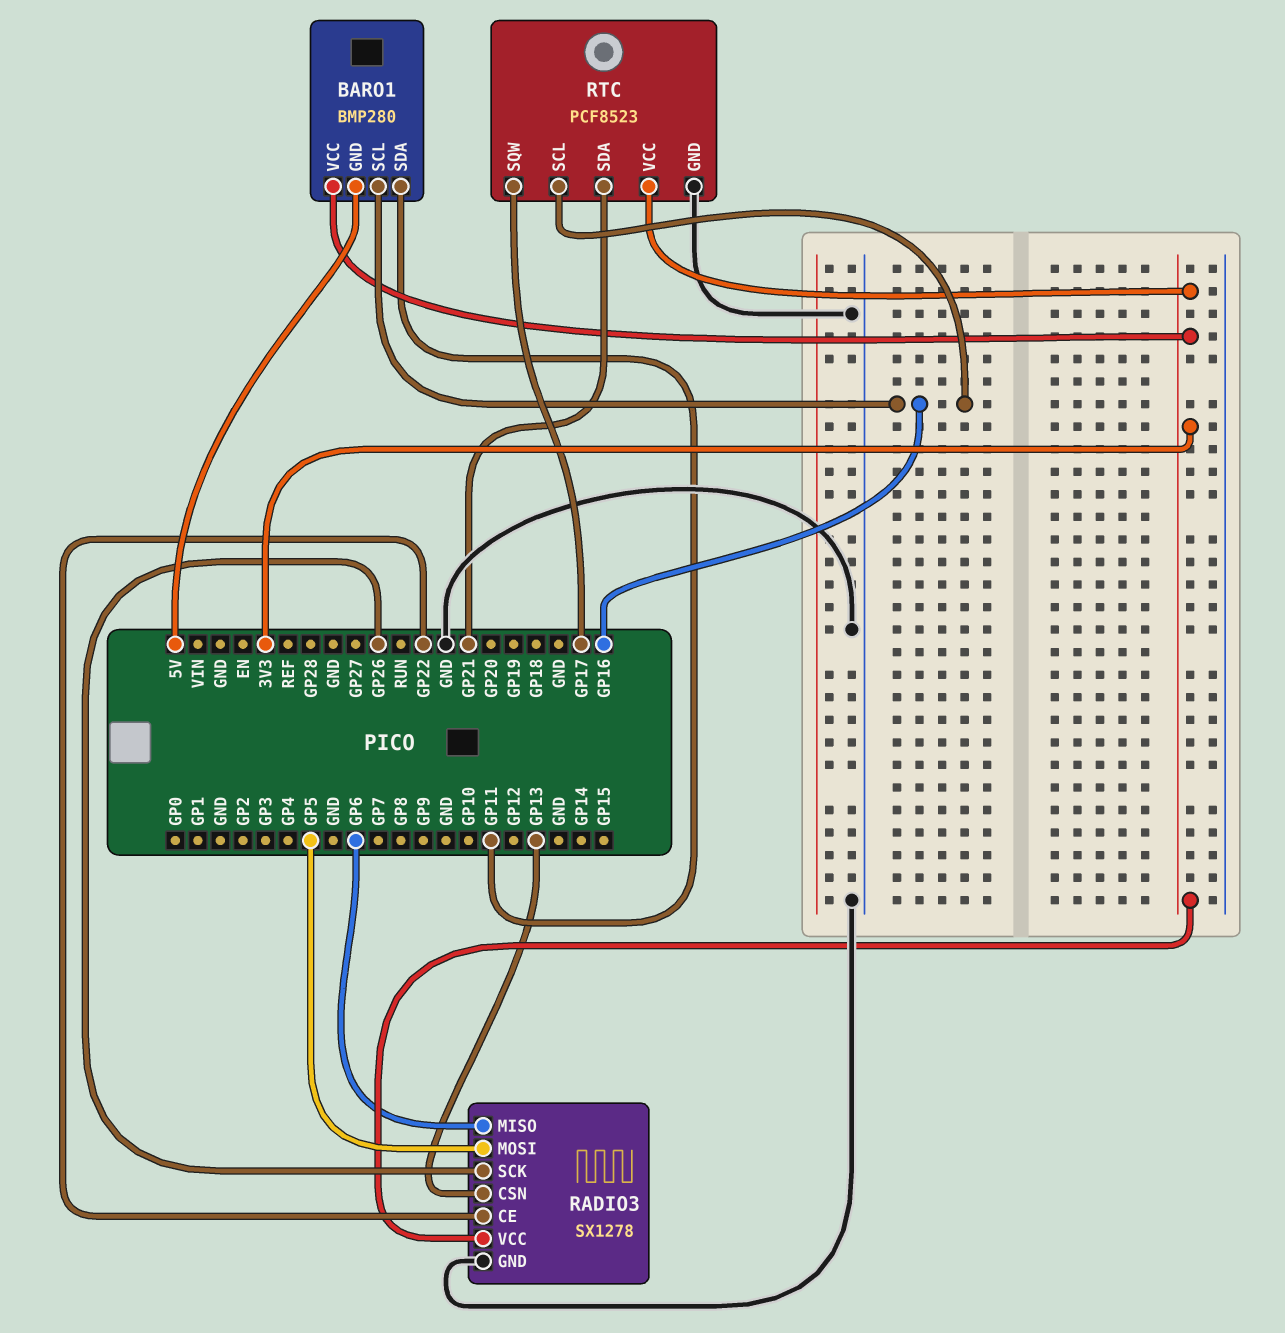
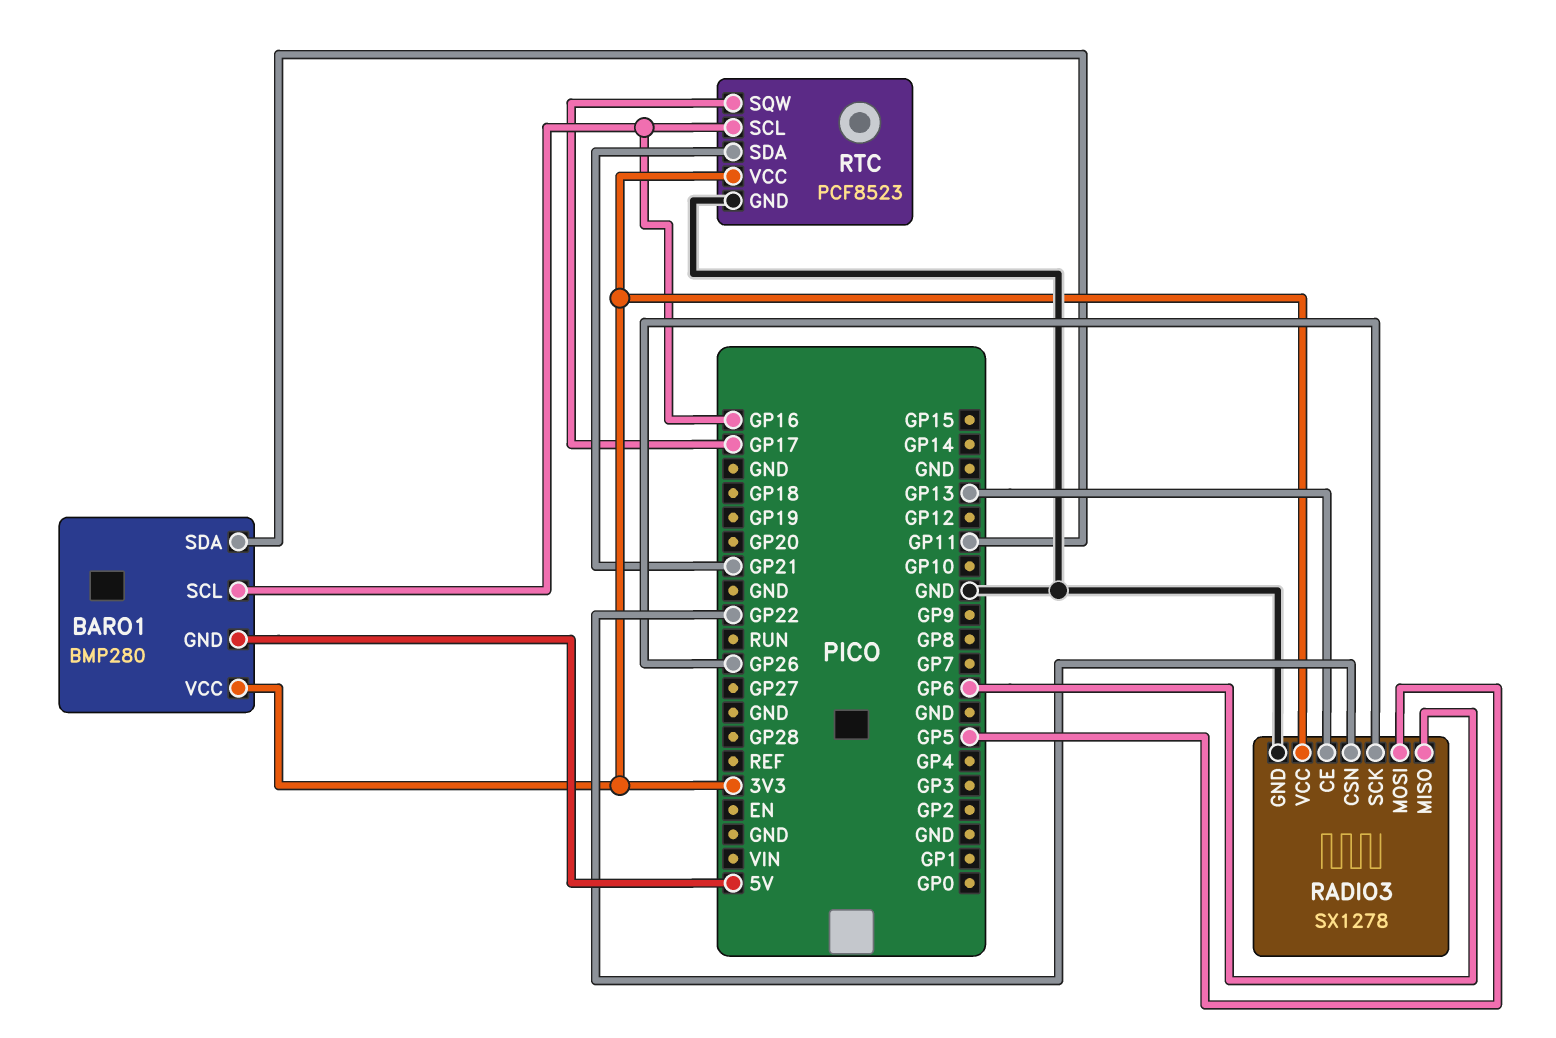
RADIO3 pin CE: GP22 -> GP13
RADIO3 pin CSN: GP13 -> GP22

